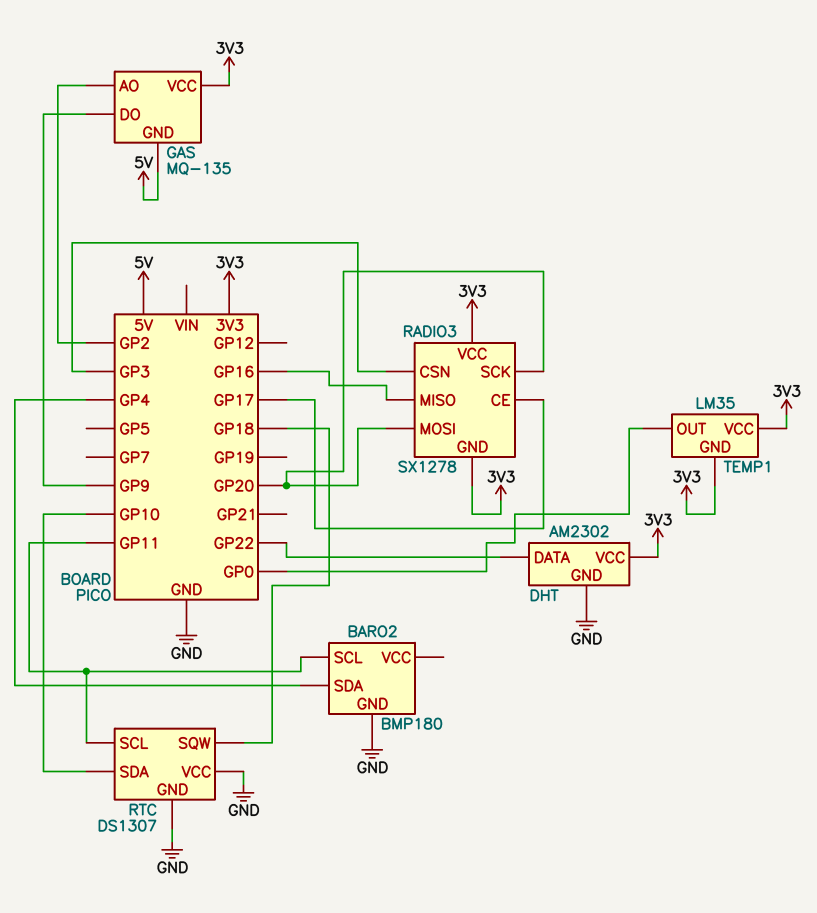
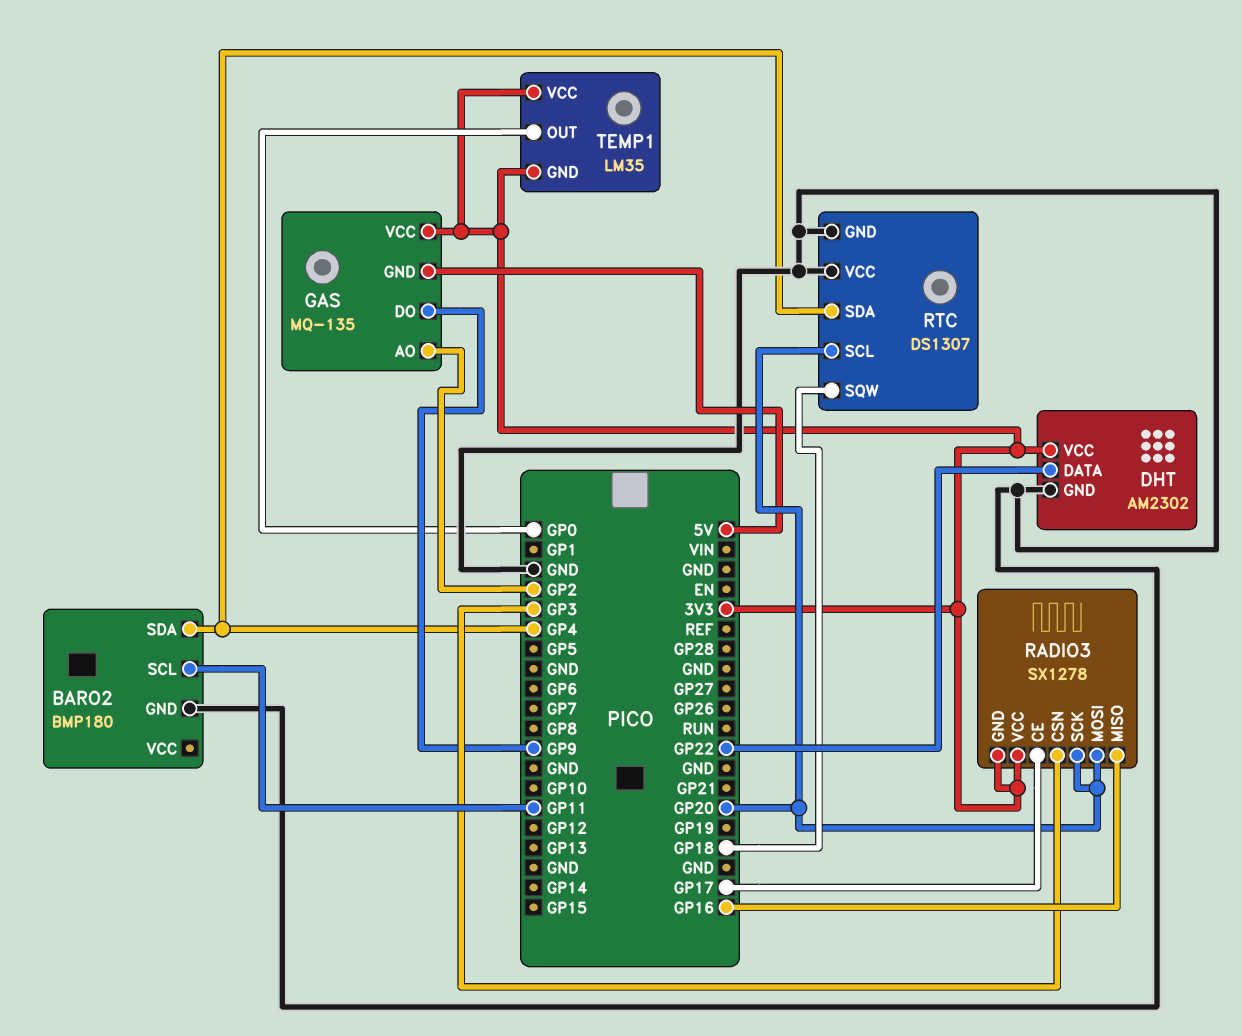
RTC pin SCL: GP11 -> GP20
RTC pin SDA: GP10 -> GP4

